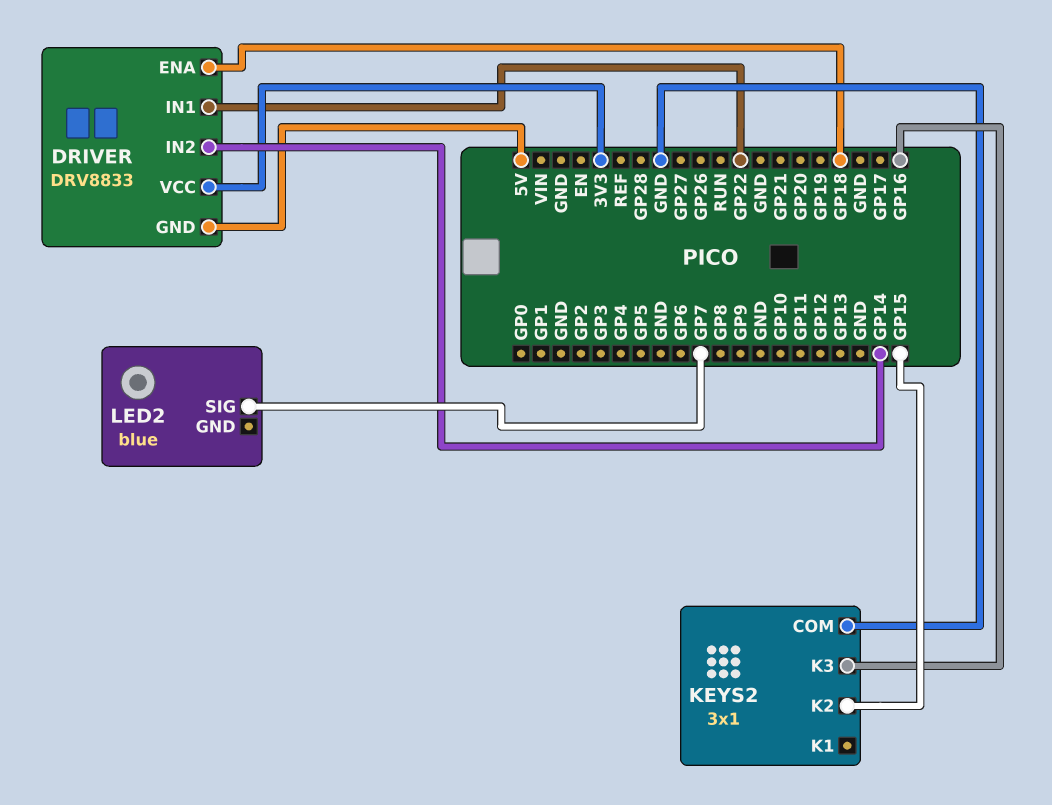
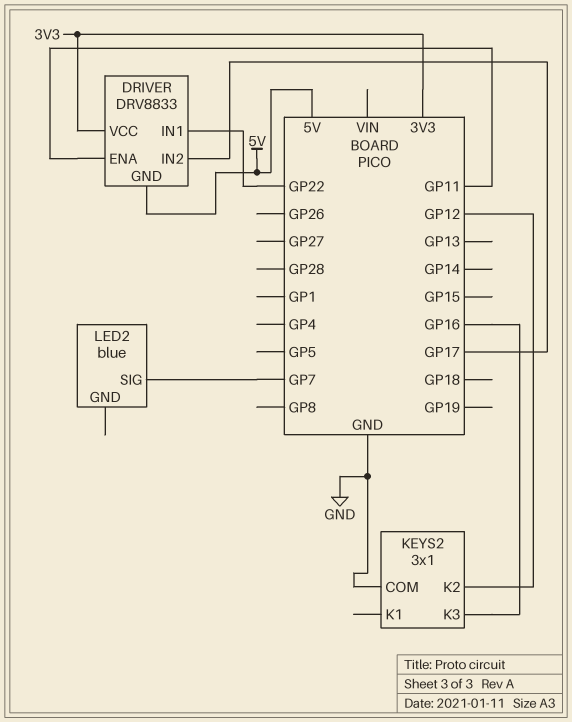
DRIVER pin ENA: GP18 -> GP11
DRIVER pin IN2: GP14 -> GP17
KEYS2 pin K2: GP15 -> GP12

